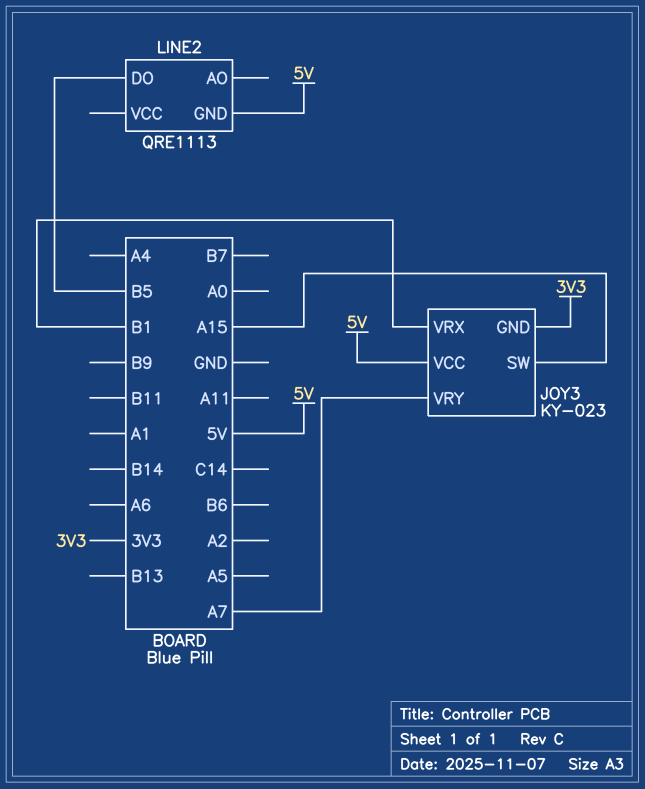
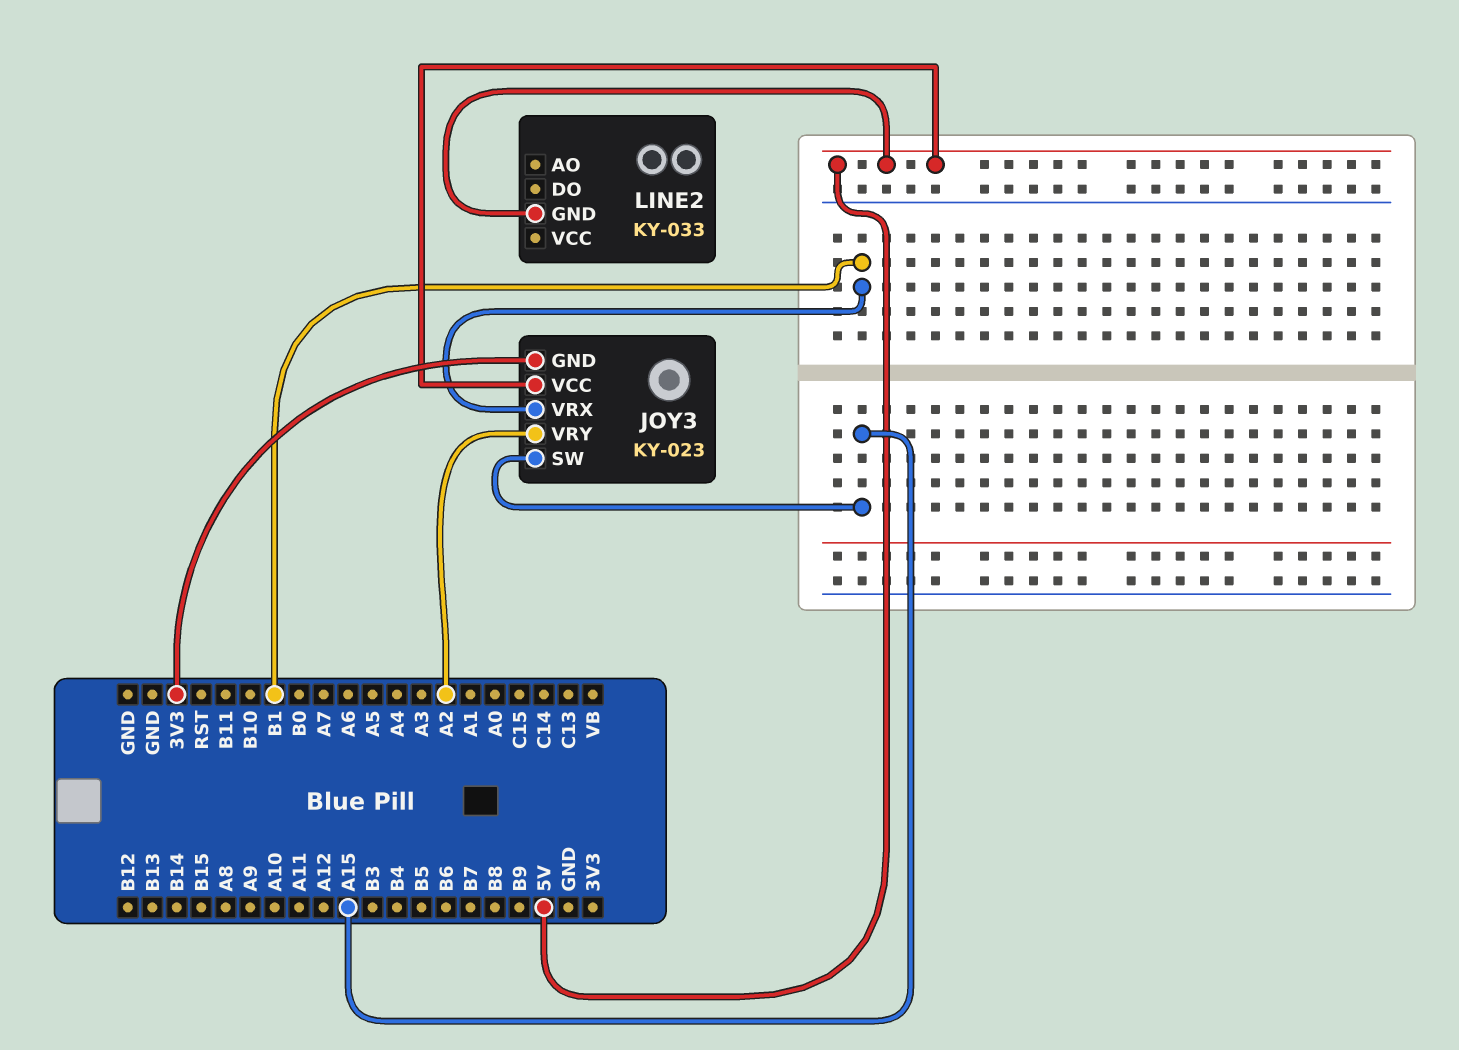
JOY3 pin VRY: A7 -> A2
LINE2: QRE1113 -> KY-033
LINE2 pin DO: B5 -> none

